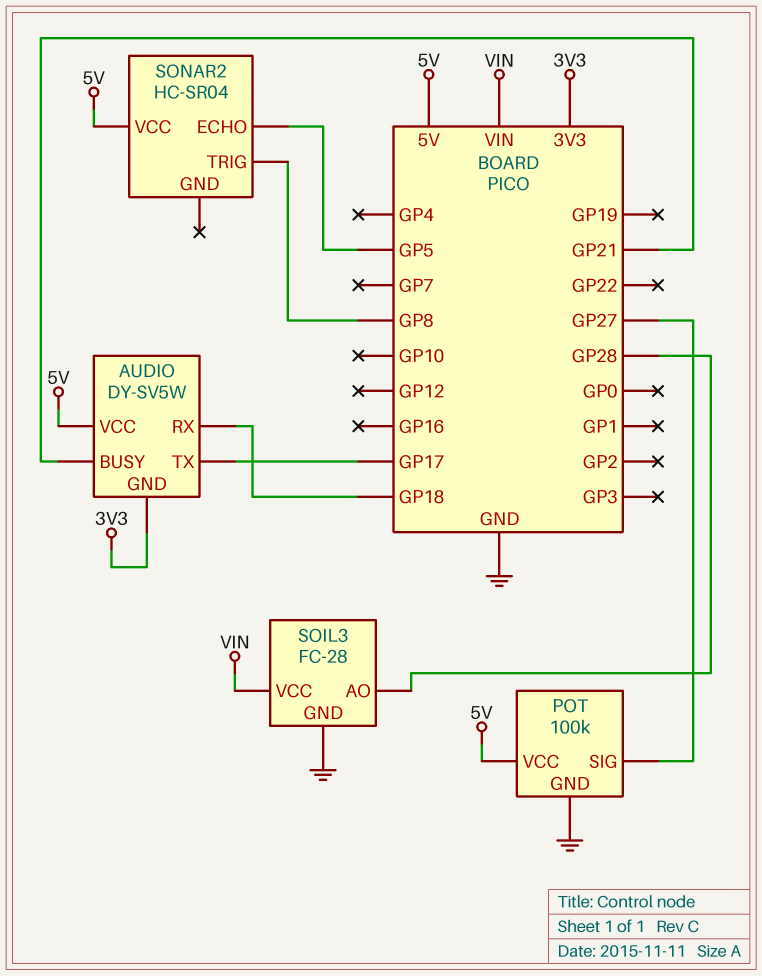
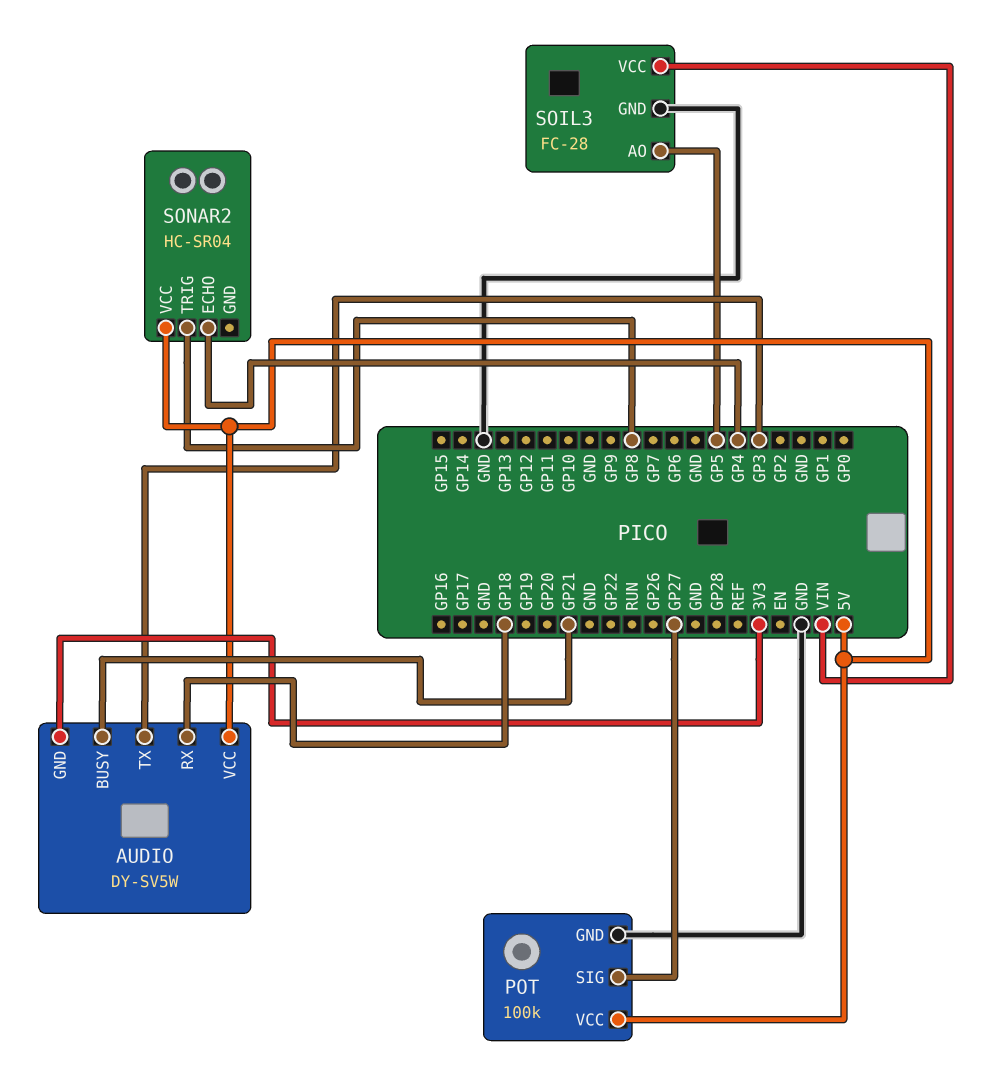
AUDIO pin TX: GP17 -> GP3
SOIL3 pin AO: GP28 -> GP5
SONAR2 pin ECHO: GP5 -> GP4

